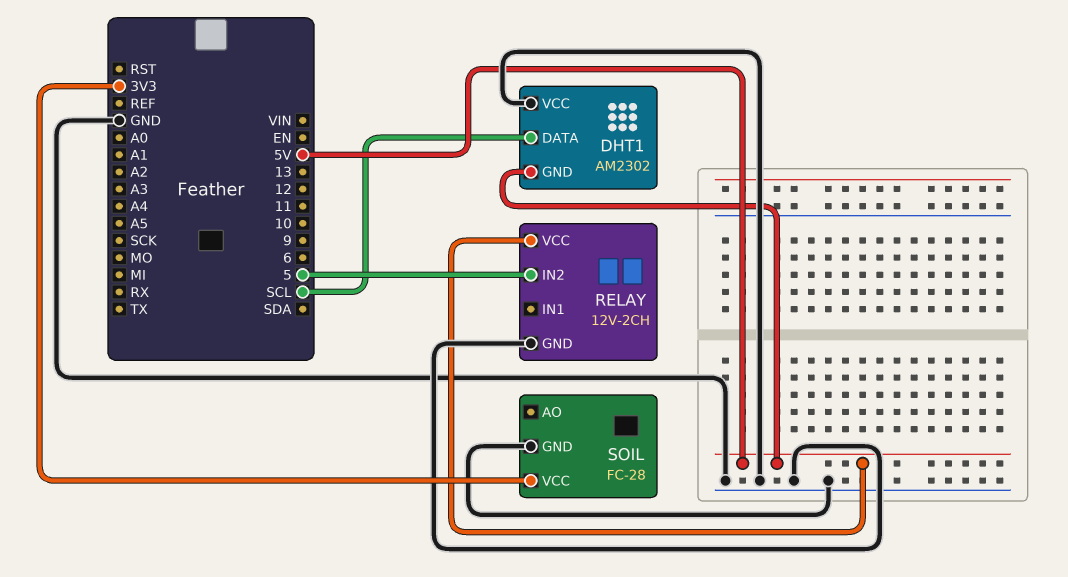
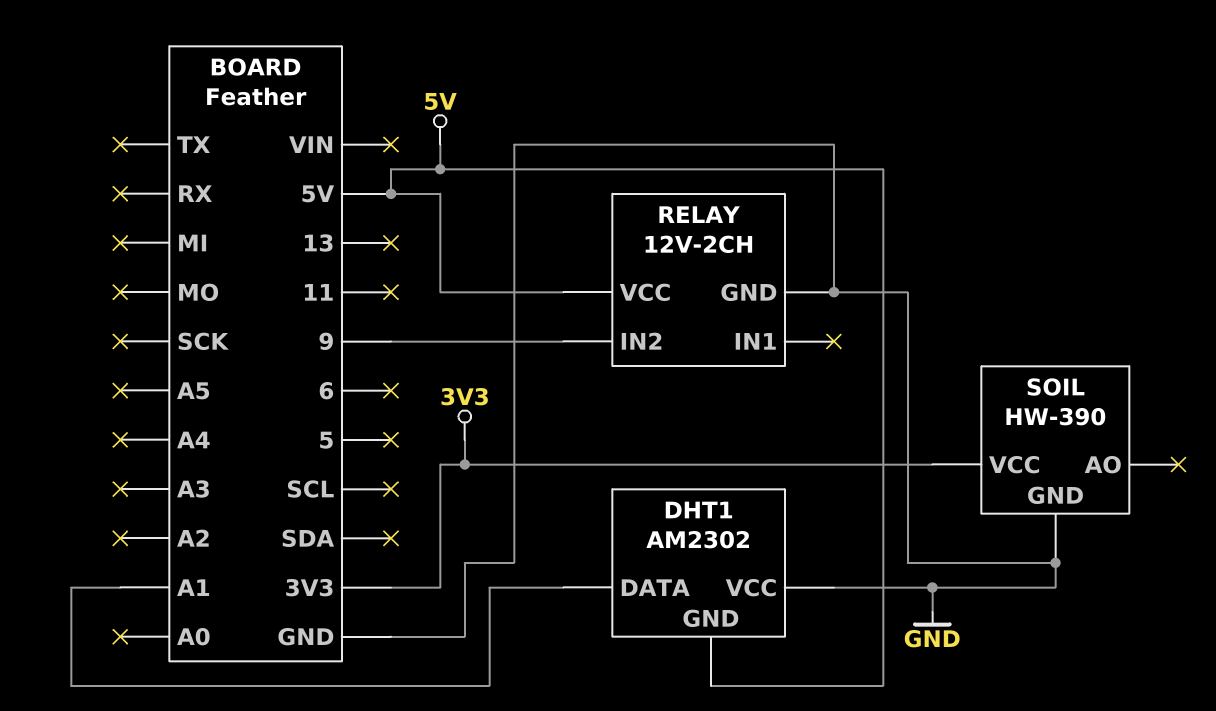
DHT1 pin DATA: SCL -> A1
RELAY pin IN2: 5 -> 9
SOIL: FC-28 -> HW-390

